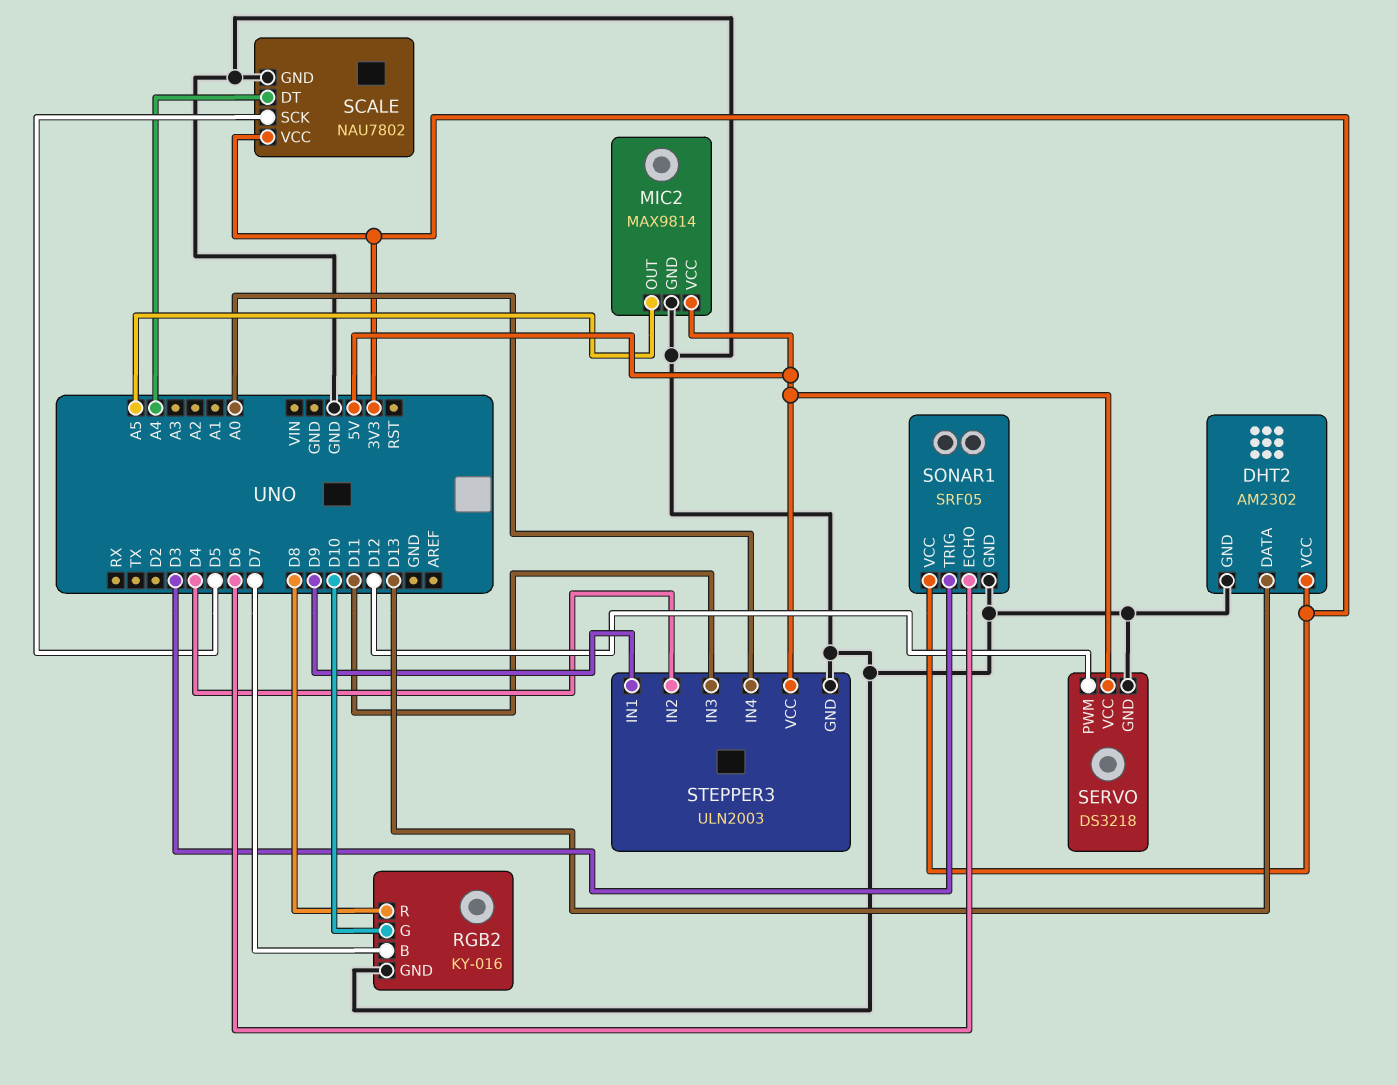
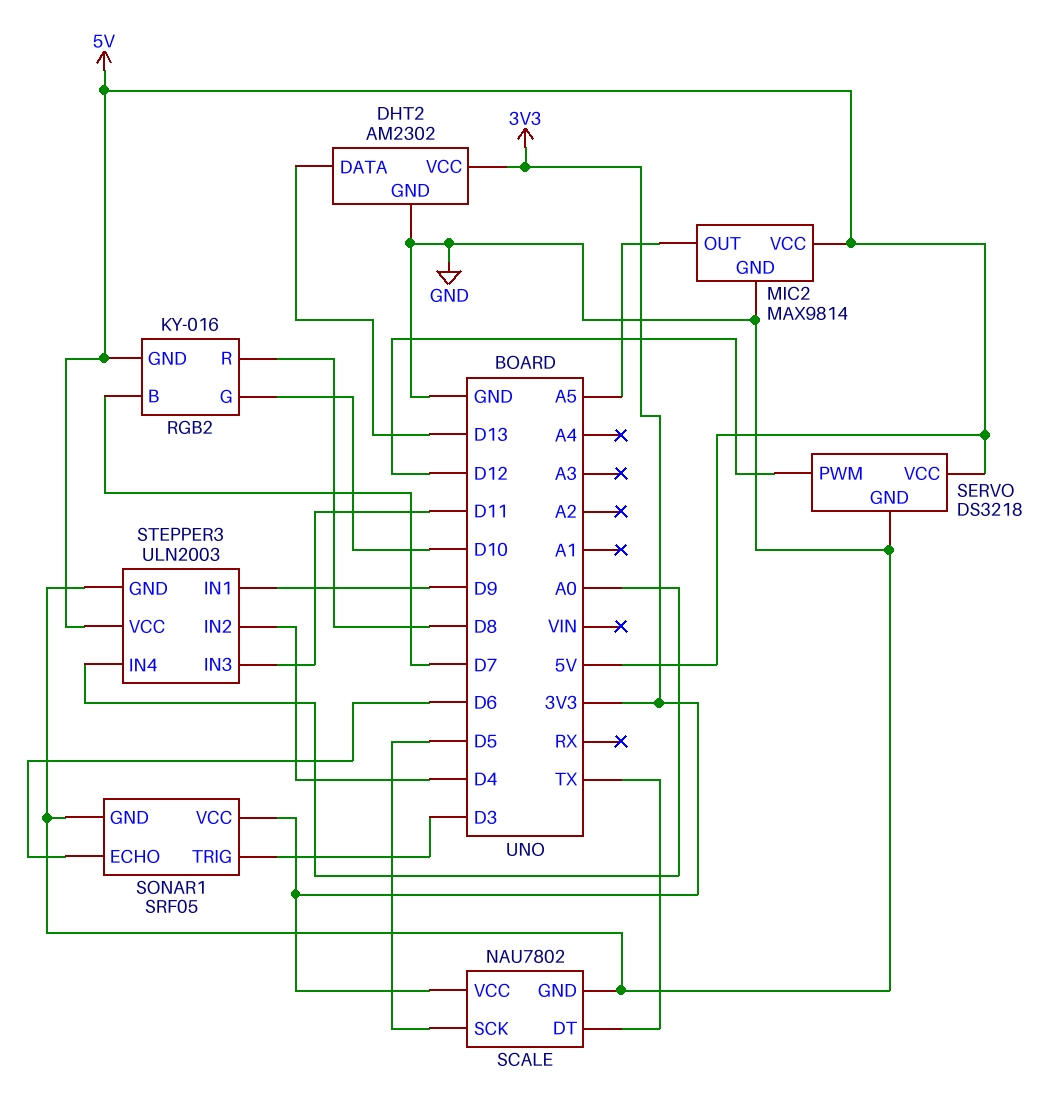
RGB2 pin GND: GND -> 5V
SCALE pin DT: A4 -> TX

